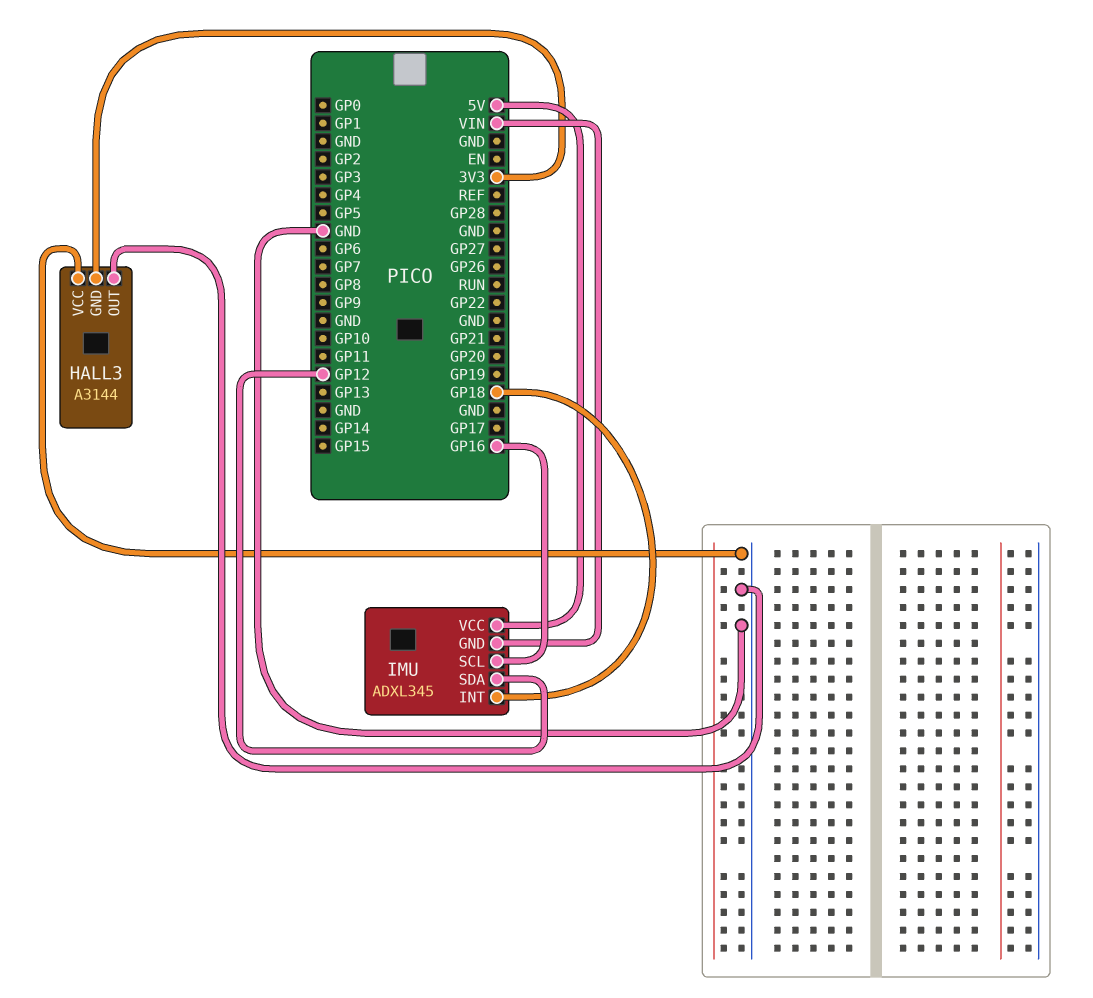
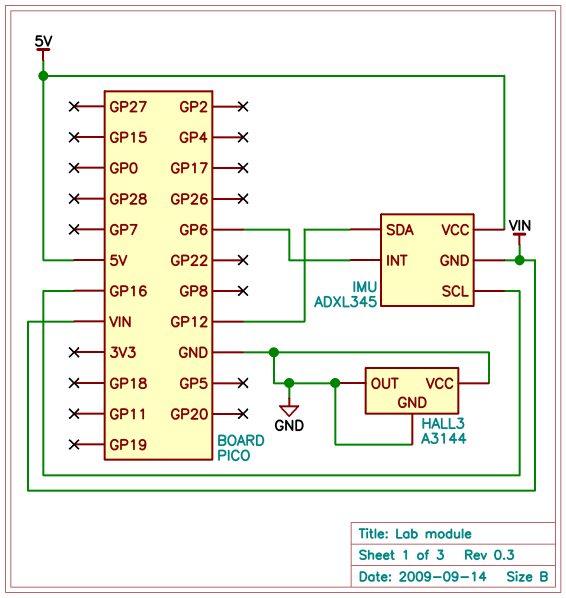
HALL3 pin GND: 3V3 -> GND
IMU pin INT: GP18 -> GP6

